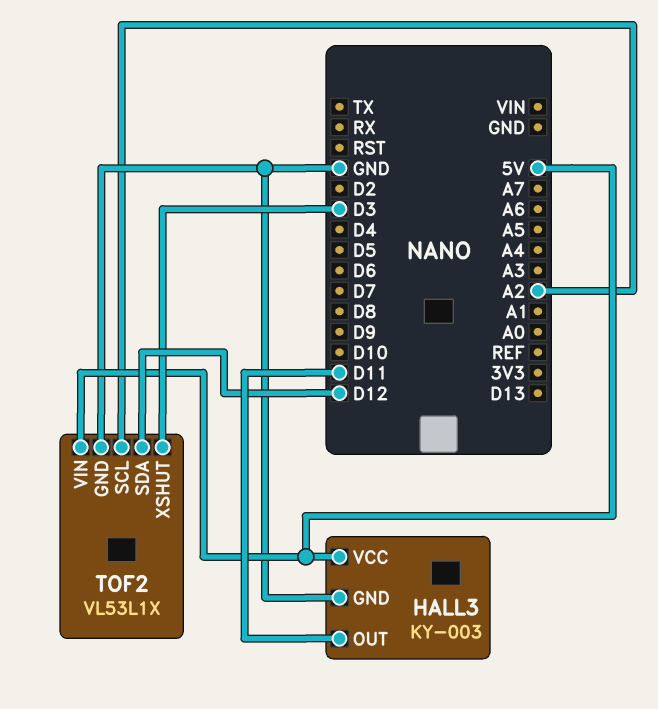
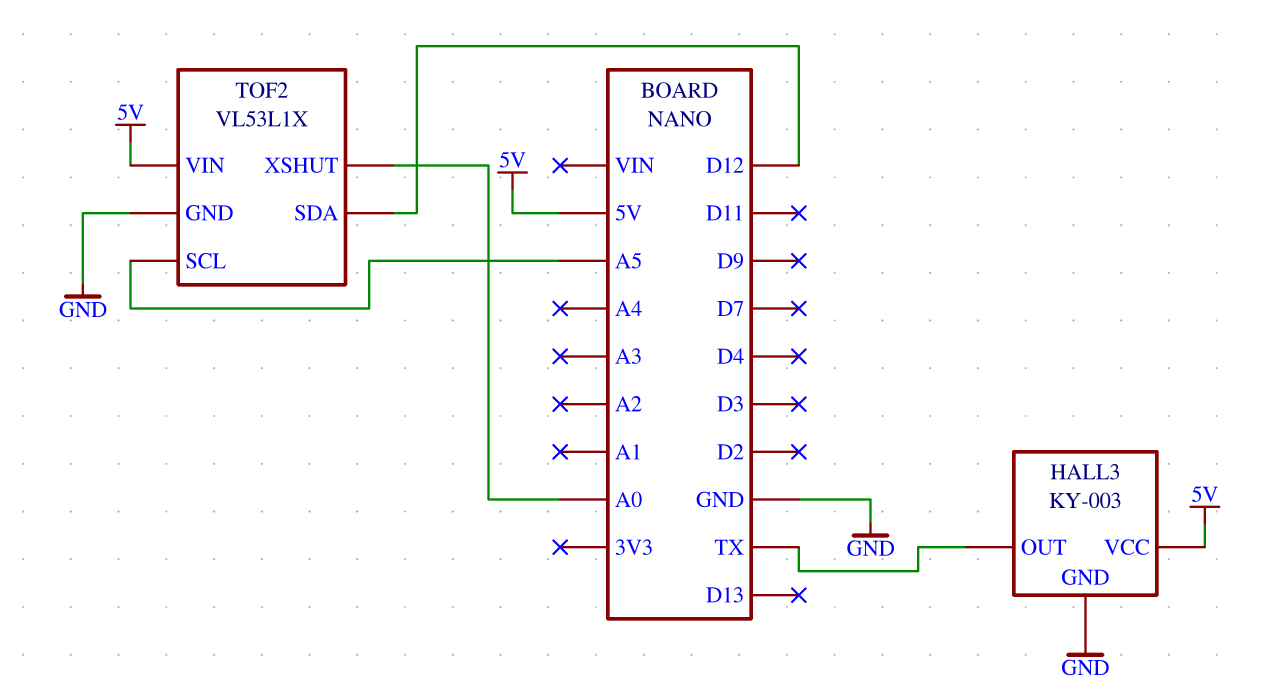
HALL3 pin OUT: D11 -> TX
TOF2 pin SCL: A2 -> A5
TOF2 pin XSHUT: D3 -> A0

